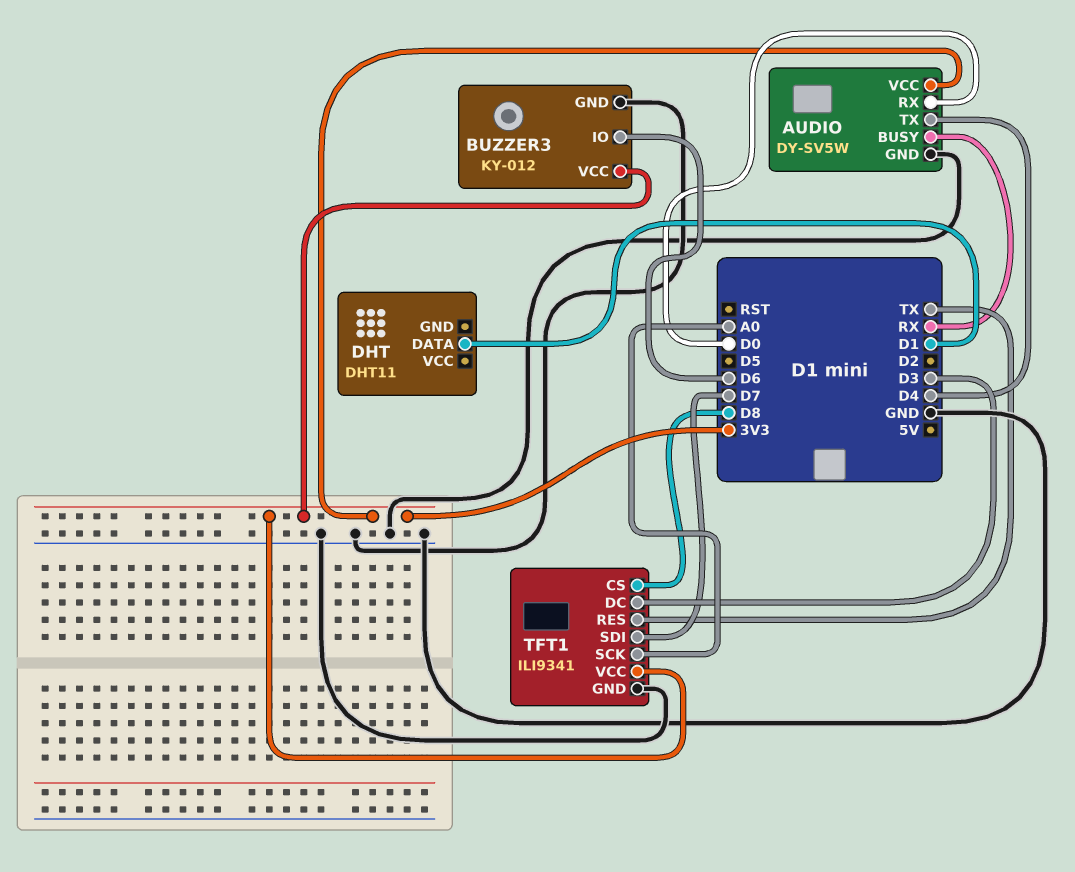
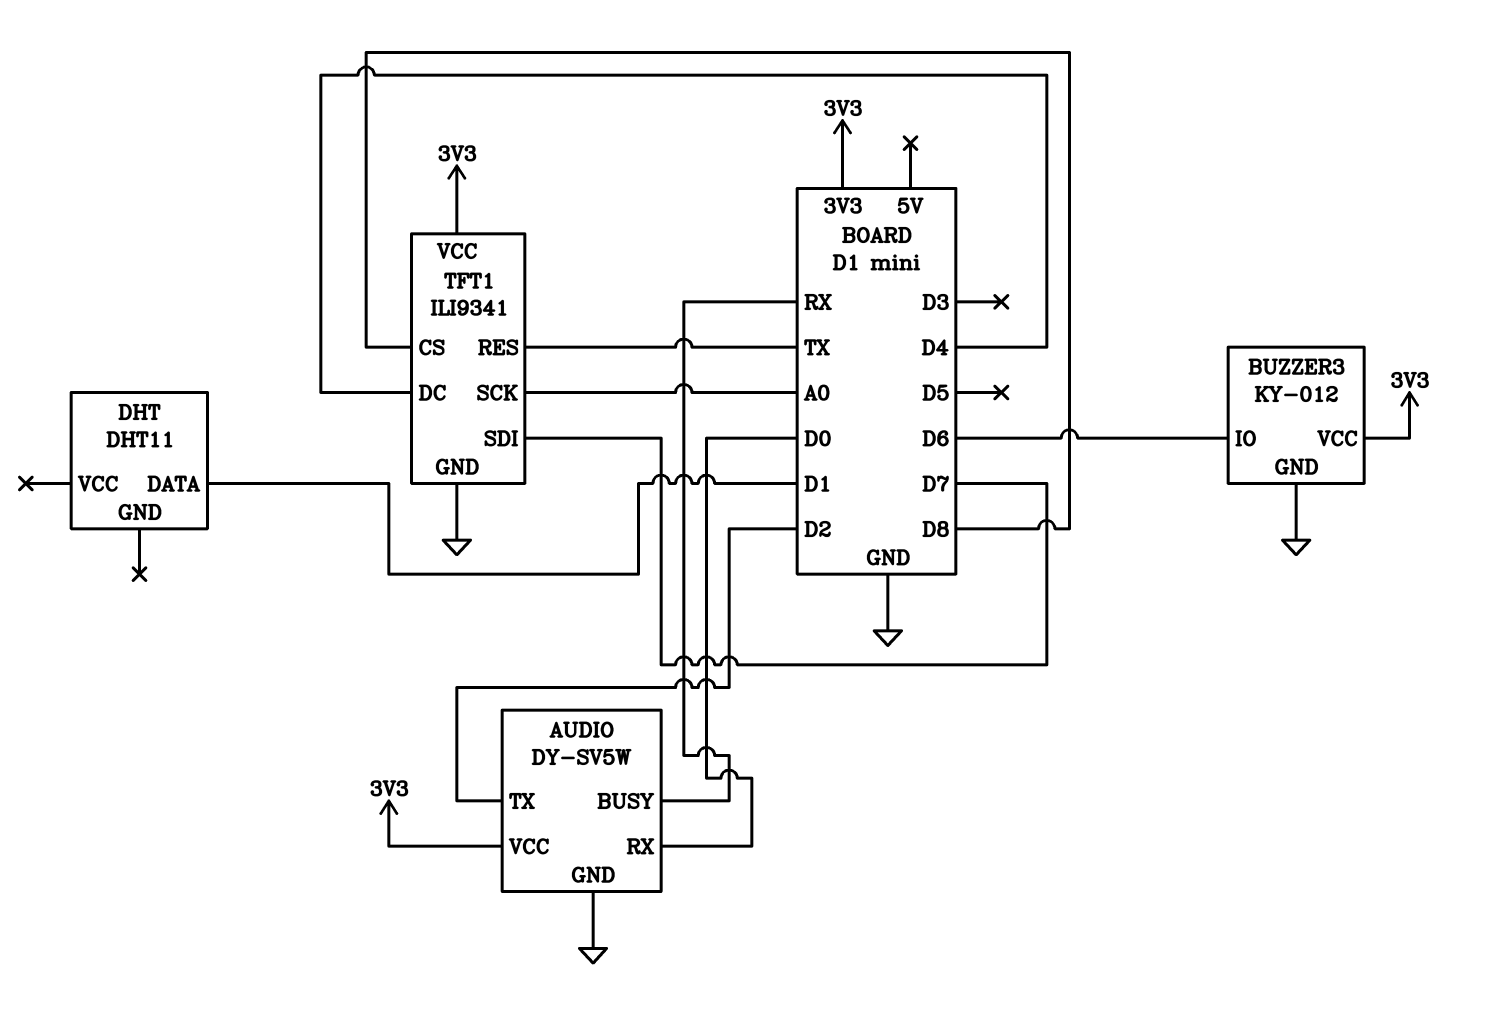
AUDIO pin TX: D4 -> D2
TFT1 pin DC: D3 -> D4

